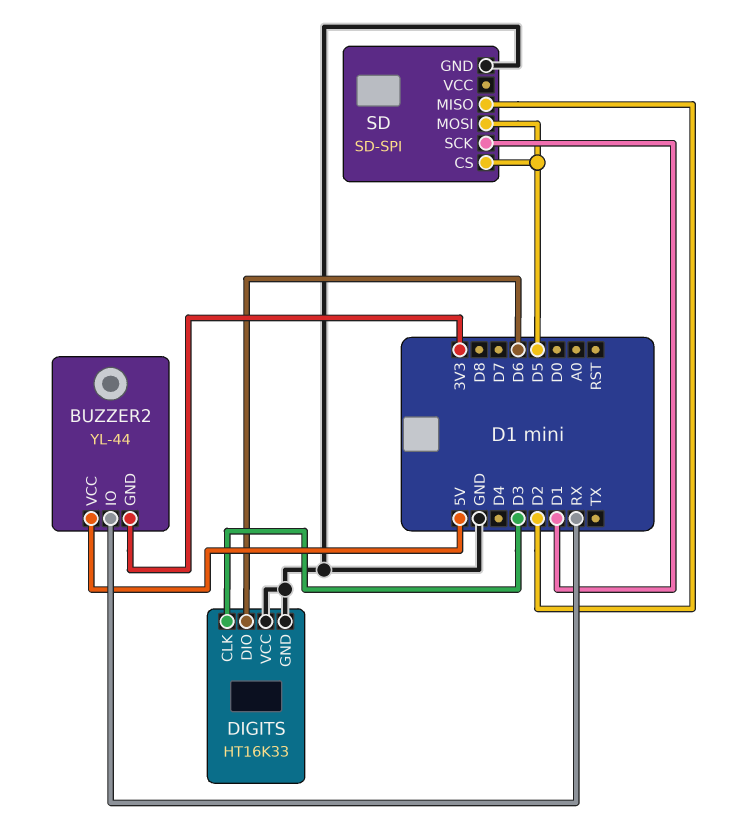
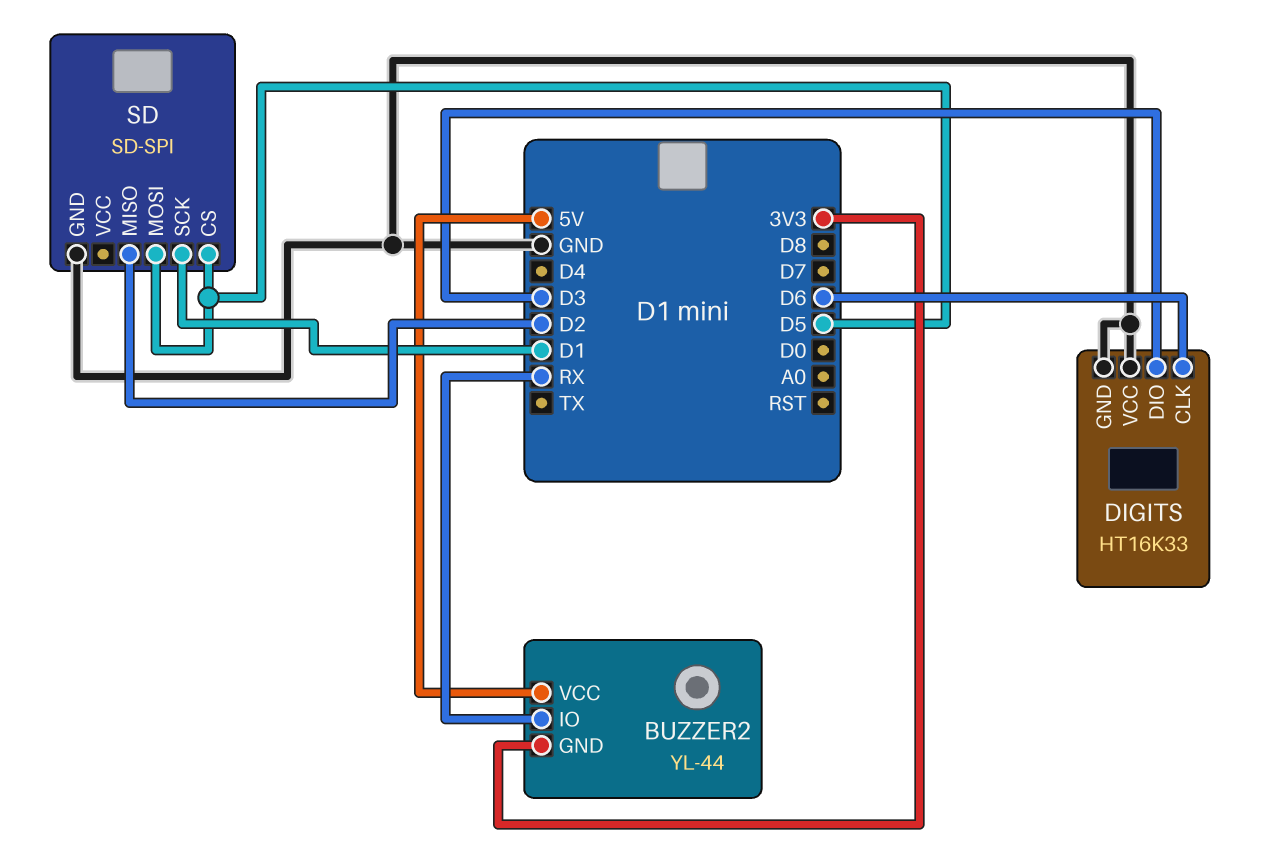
DIGITS pin CLK: D3 -> D6
DIGITS pin DIO: D6 -> D3

